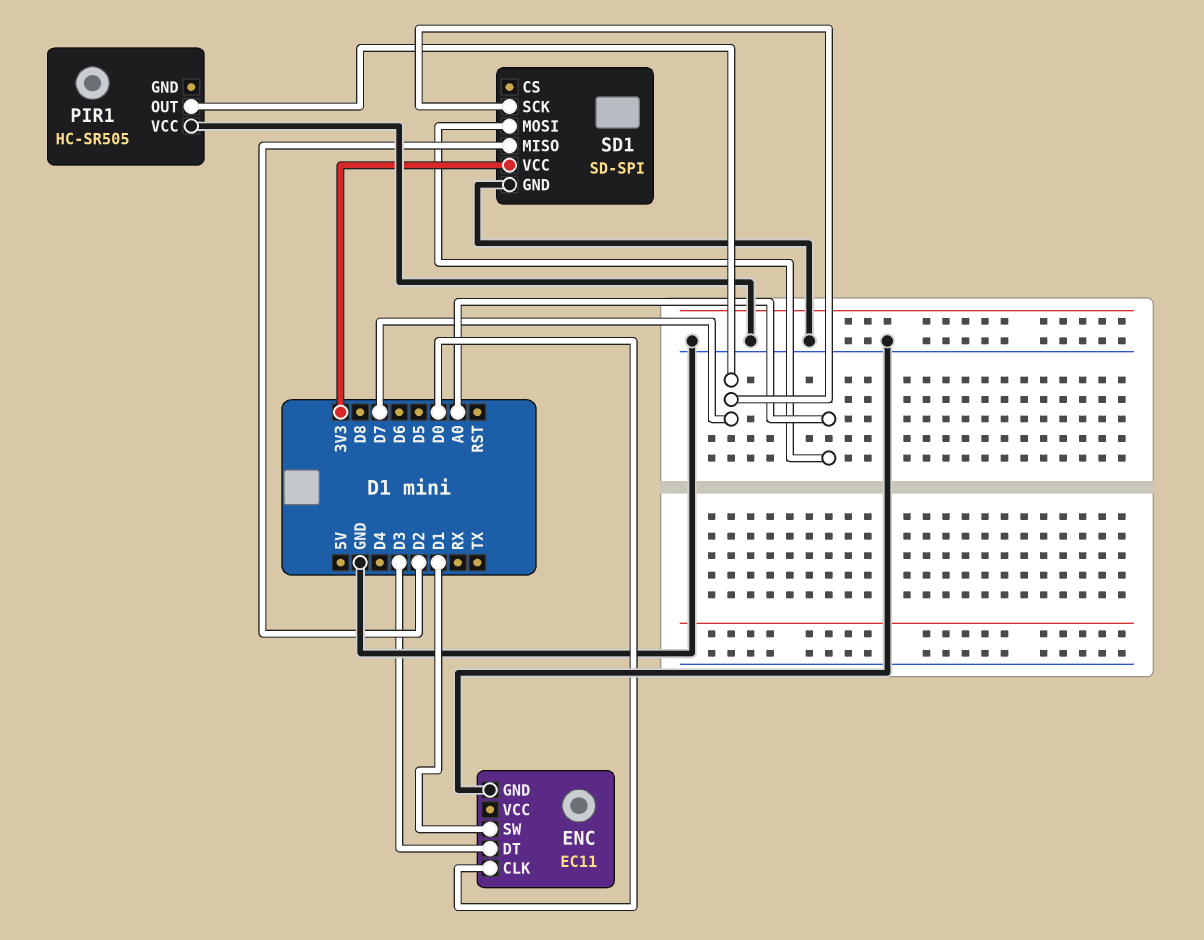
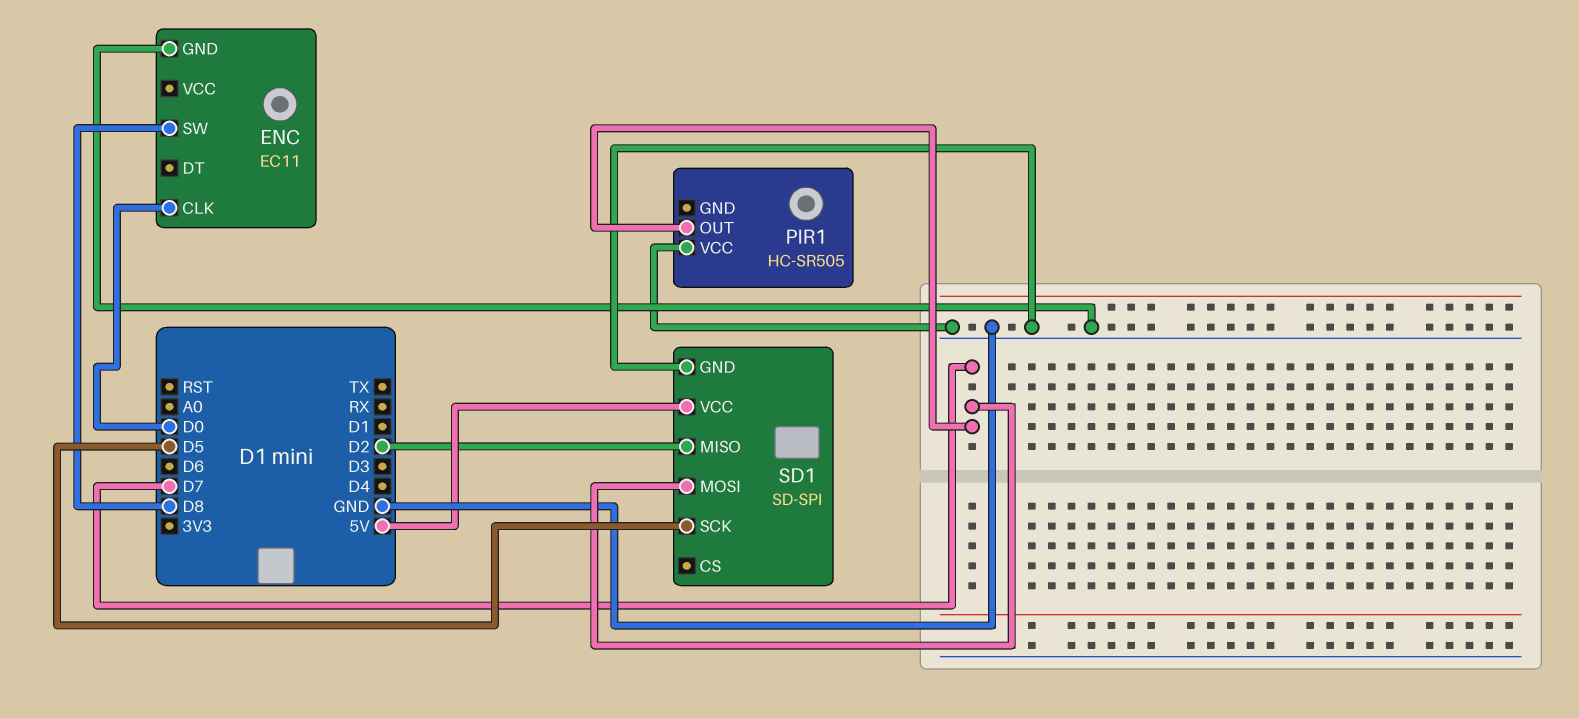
ENC pin DT: D3 -> none
ENC pin SW: D1 -> D8
SD1 pin MOSI: A0 -> D7
SD1 pin SCK: D7 -> D5
SD1 pin VCC: 3V3 -> 5V

